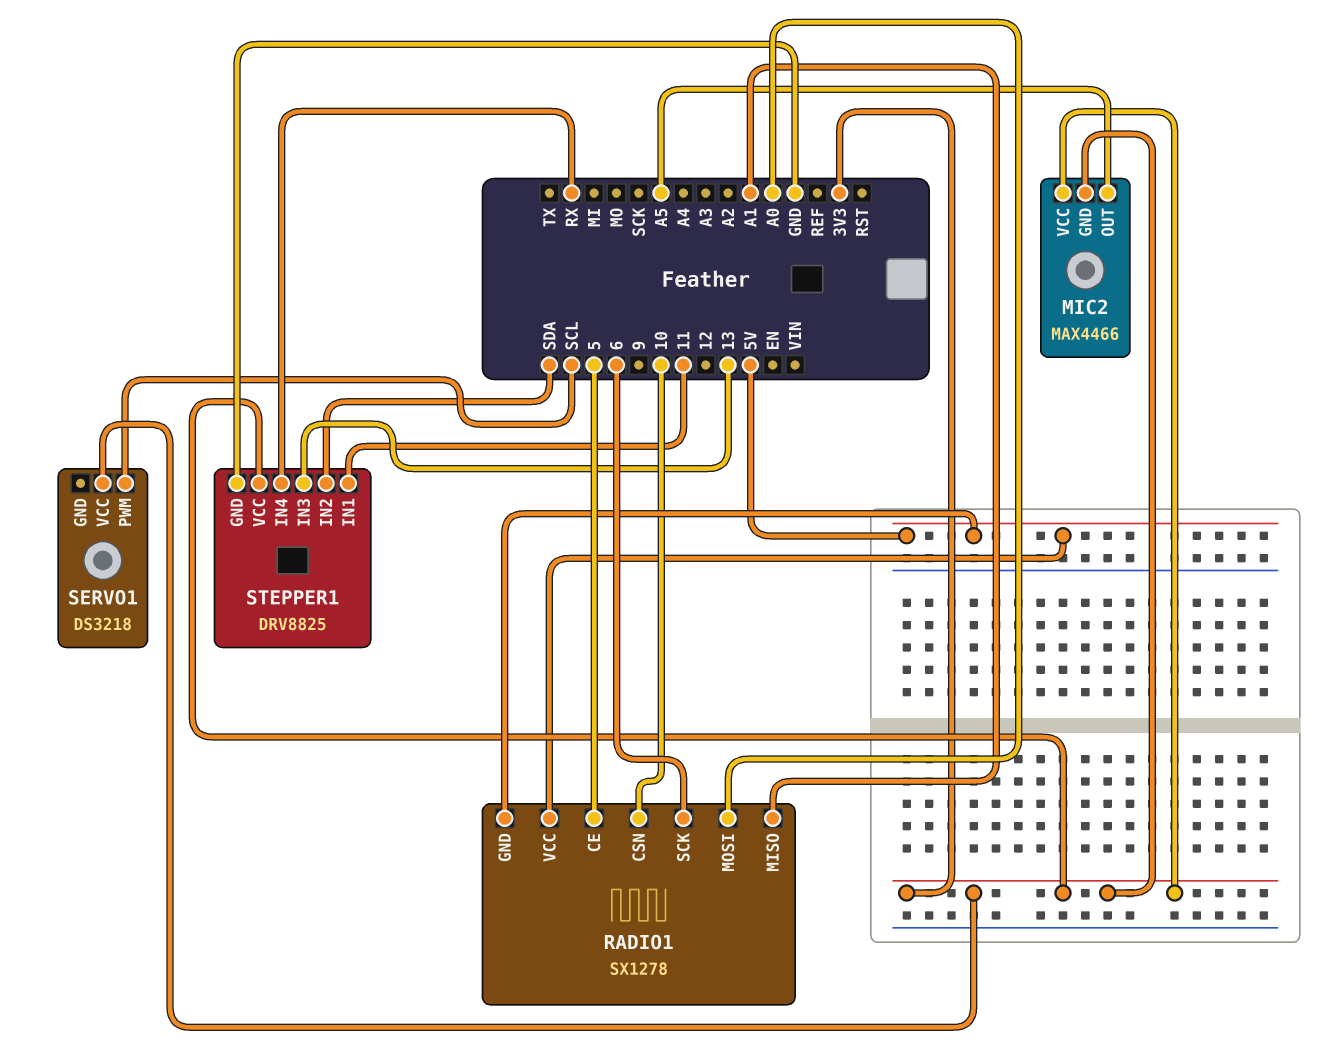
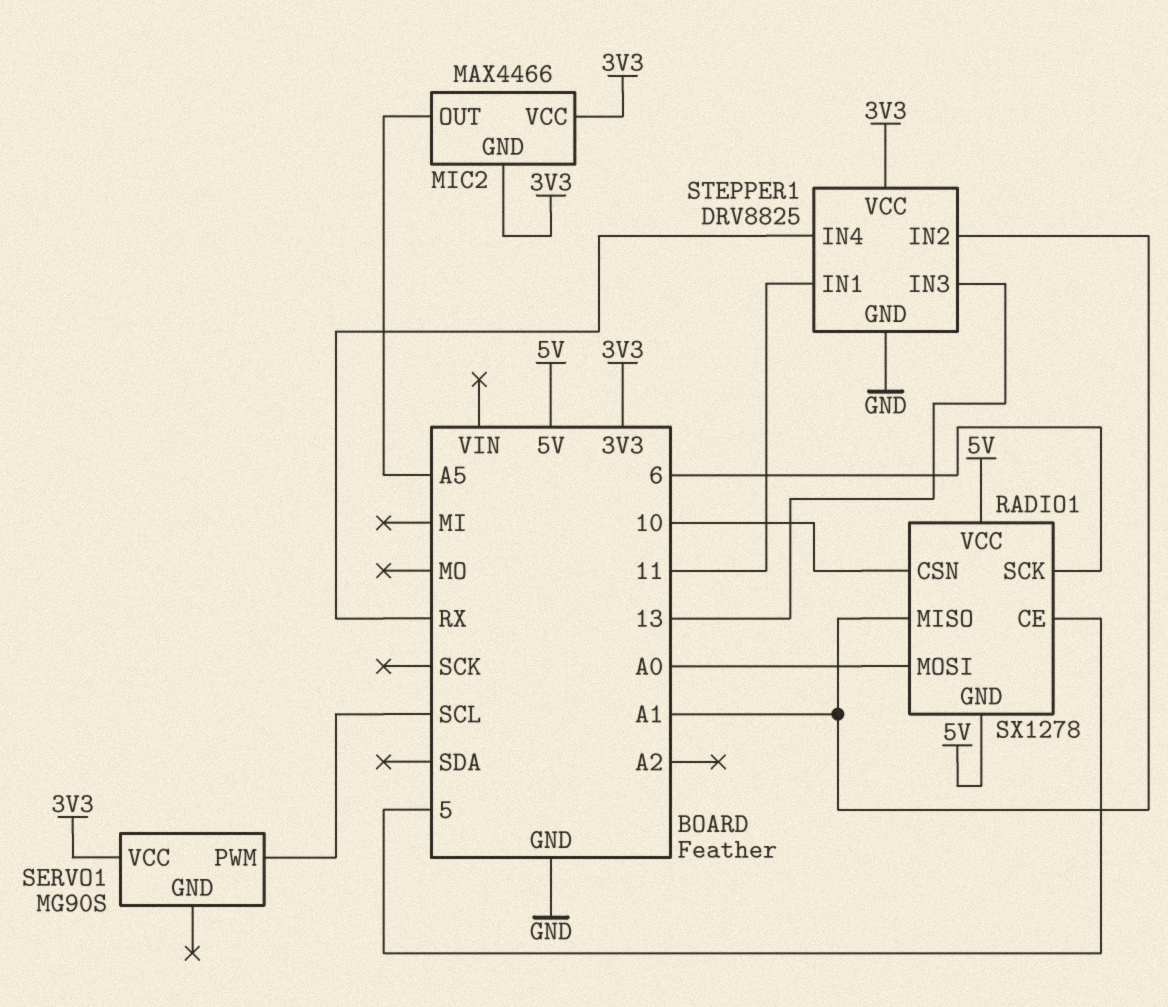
SERVO1: DS3218 -> MG90S
STEPPER1 pin IN2: SDA -> A1

